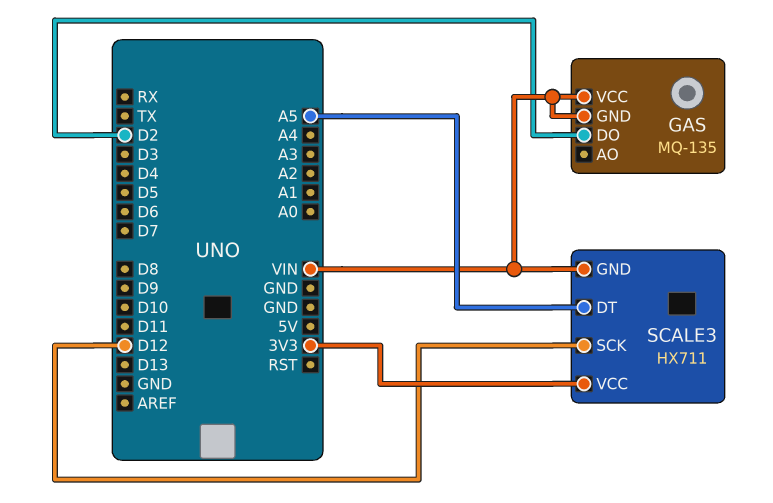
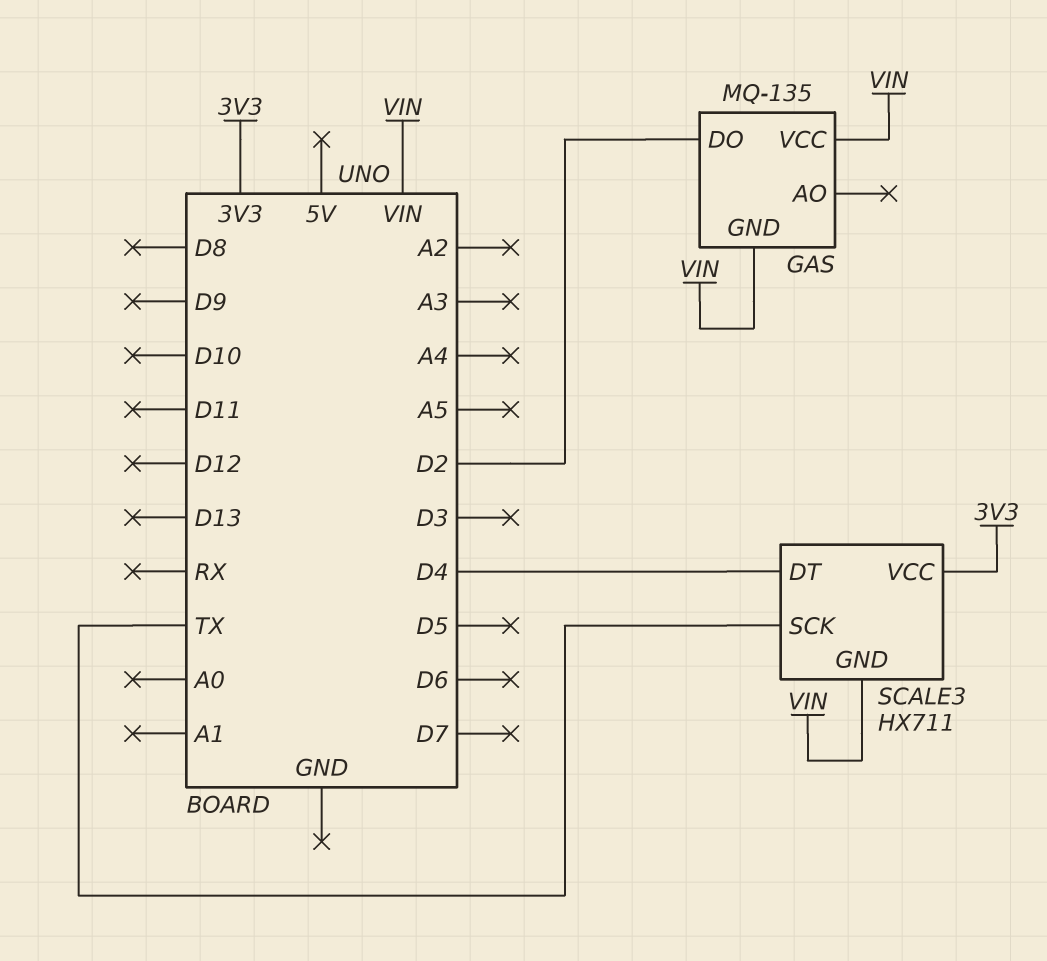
SCALE3 pin DT: A5 -> D4
SCALE3 pin SCK: D12 -> TX

